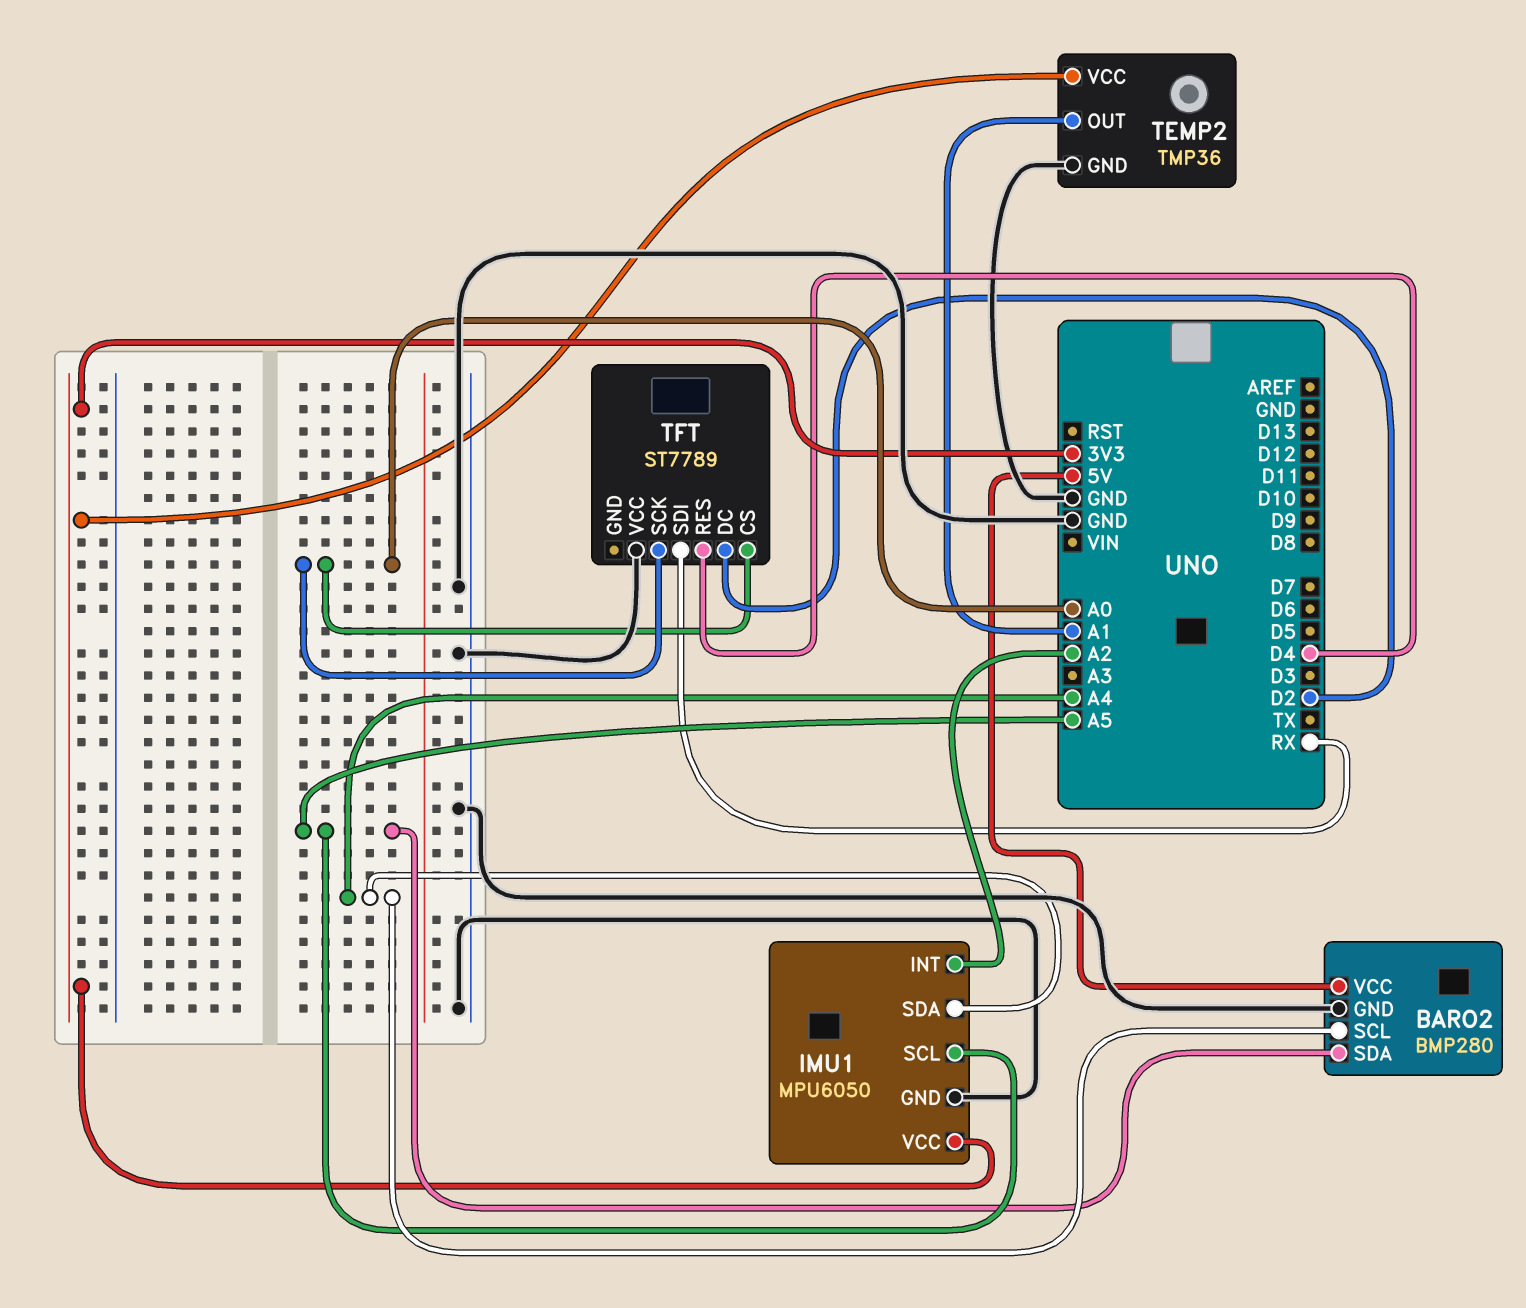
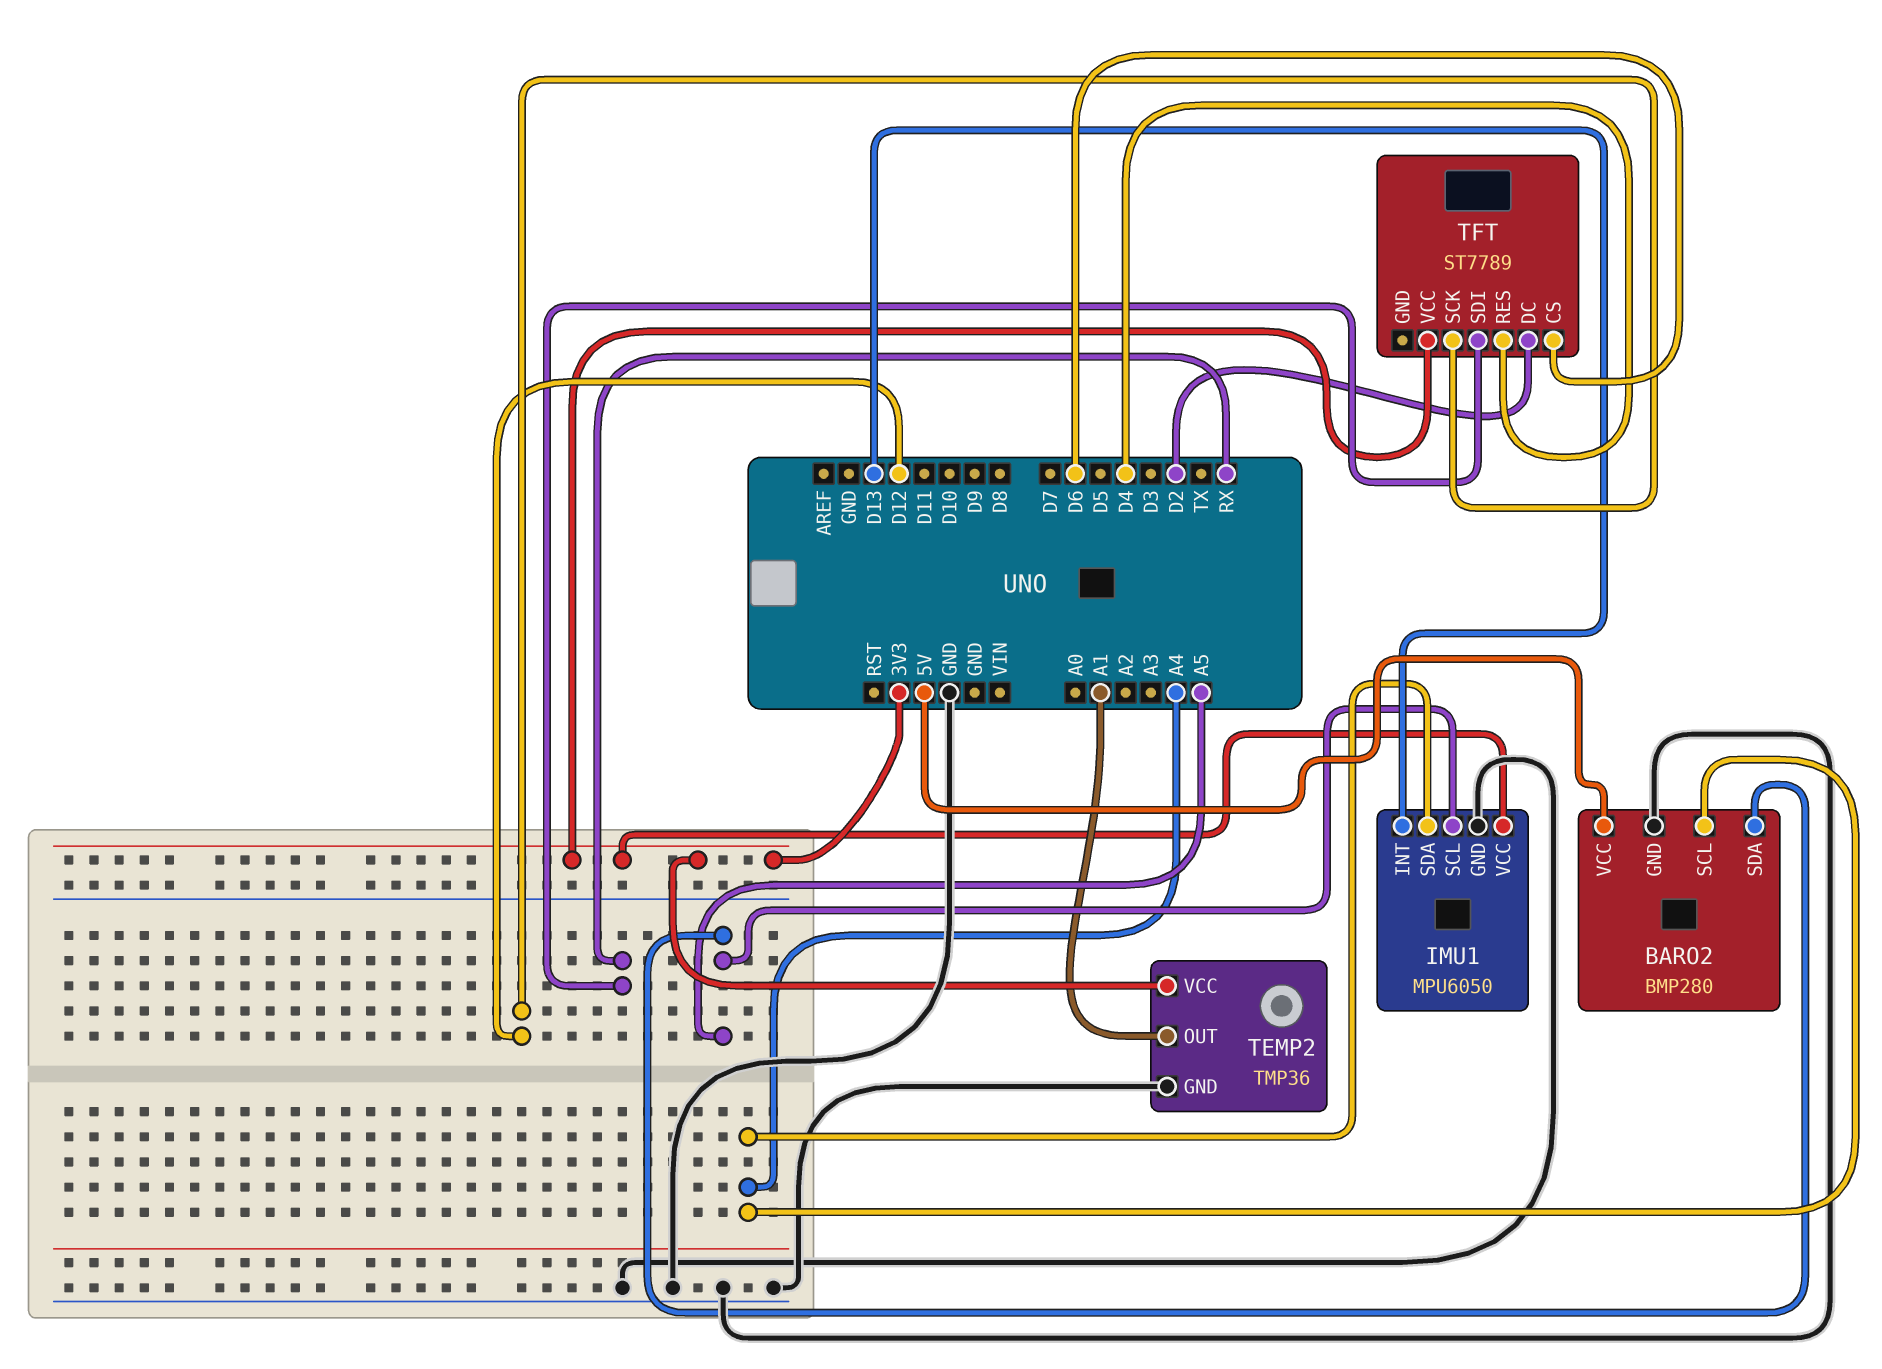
IMU1 pin INT: A2 -> D13
TFT pin CS: A0 -> D6
TFT pin SCK: A0 -> D12
TFT pin VCC: GND -> 3V3

